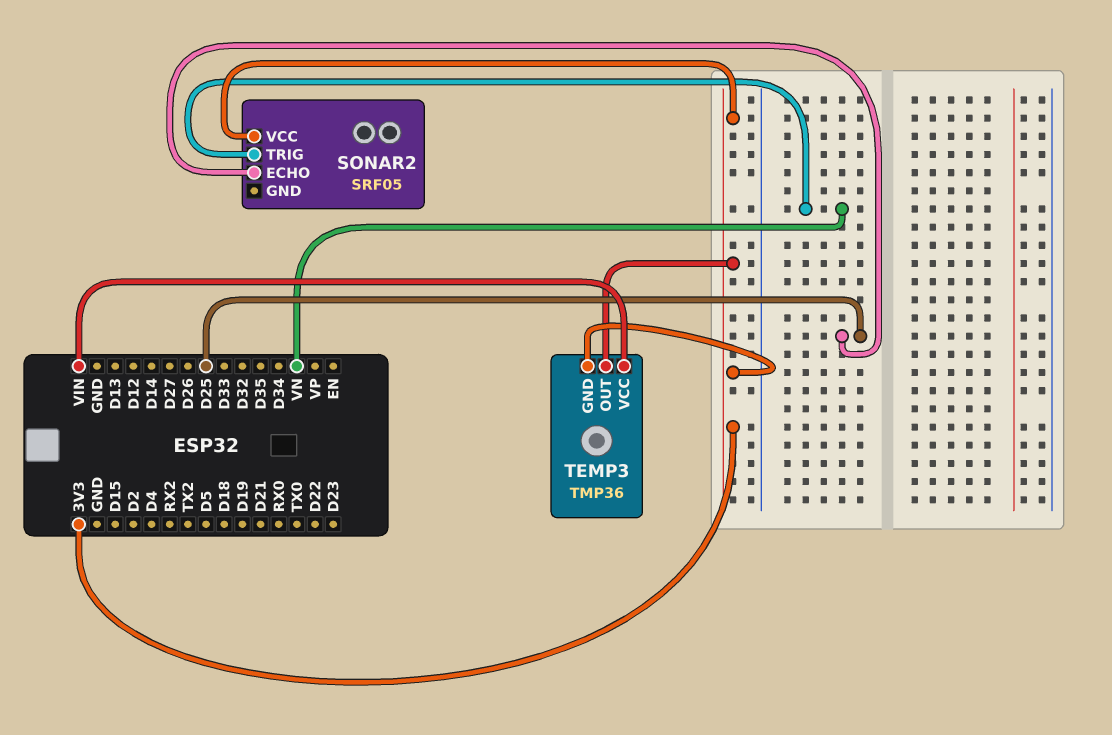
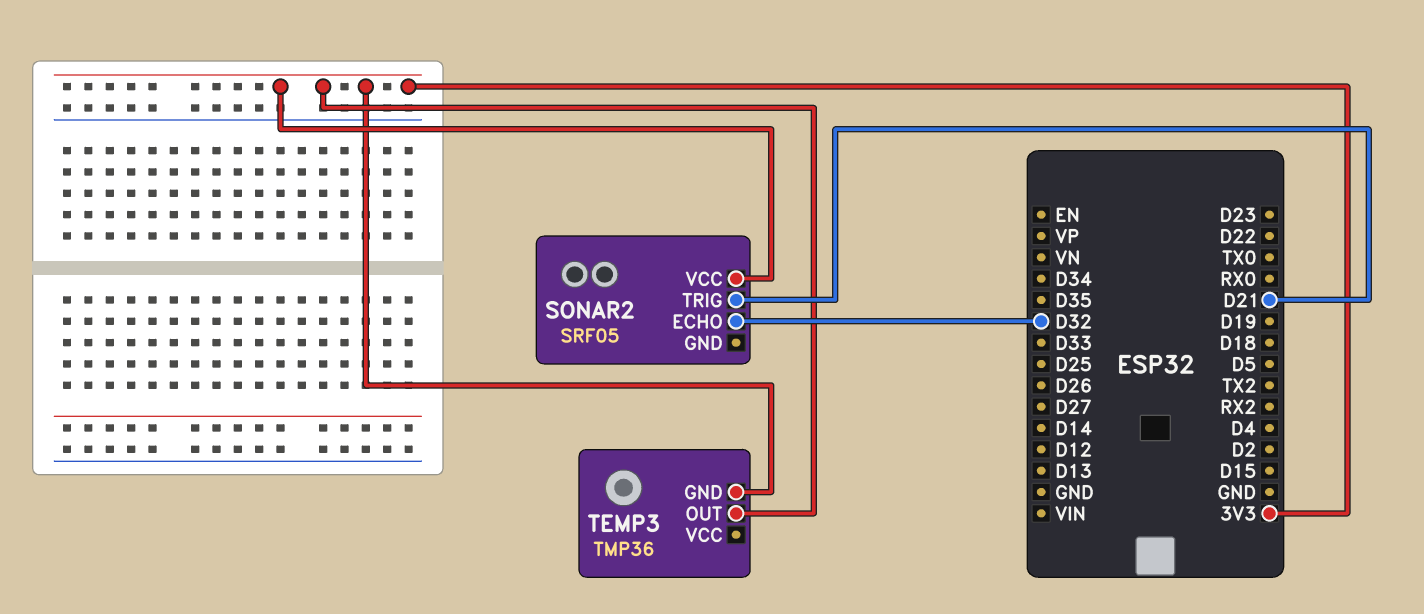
SONAR2 pin ECHO: D25 -> D32
SONAR2 pin TRIG: VN -> D21
TEMP3 pin VCC: VIN -> none

